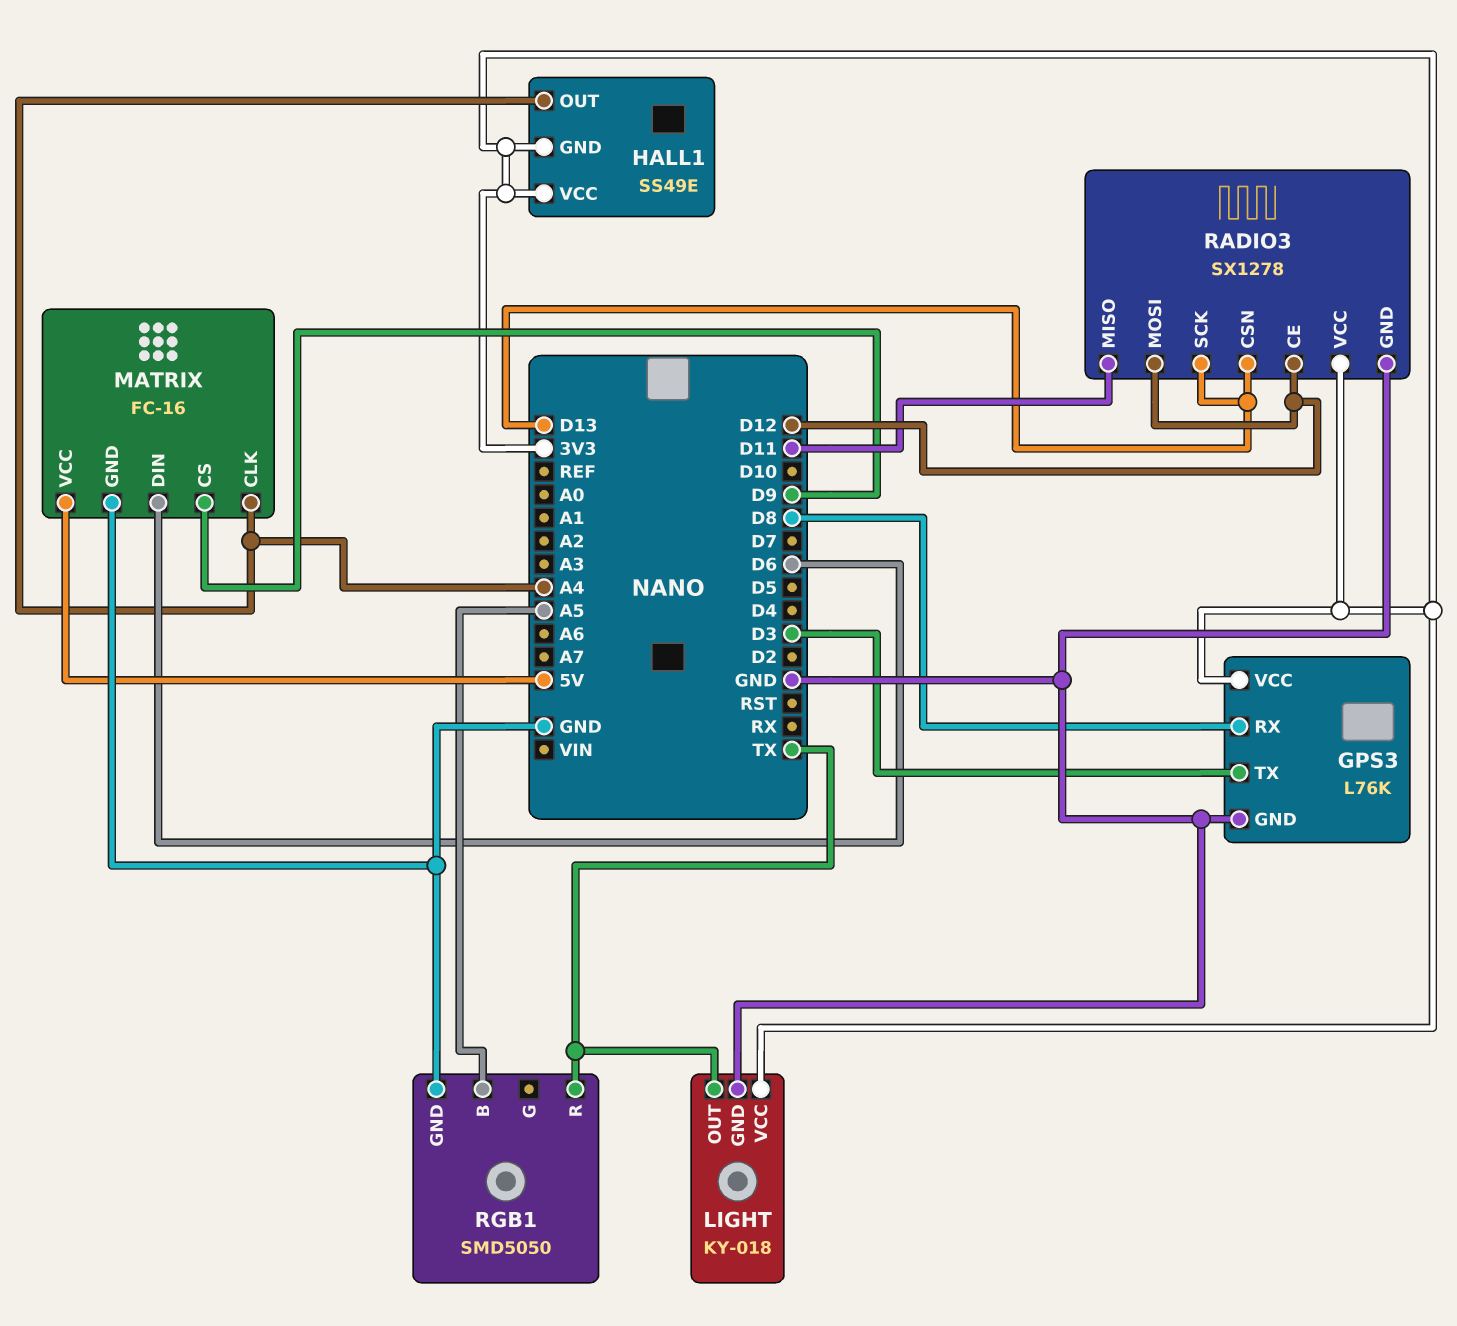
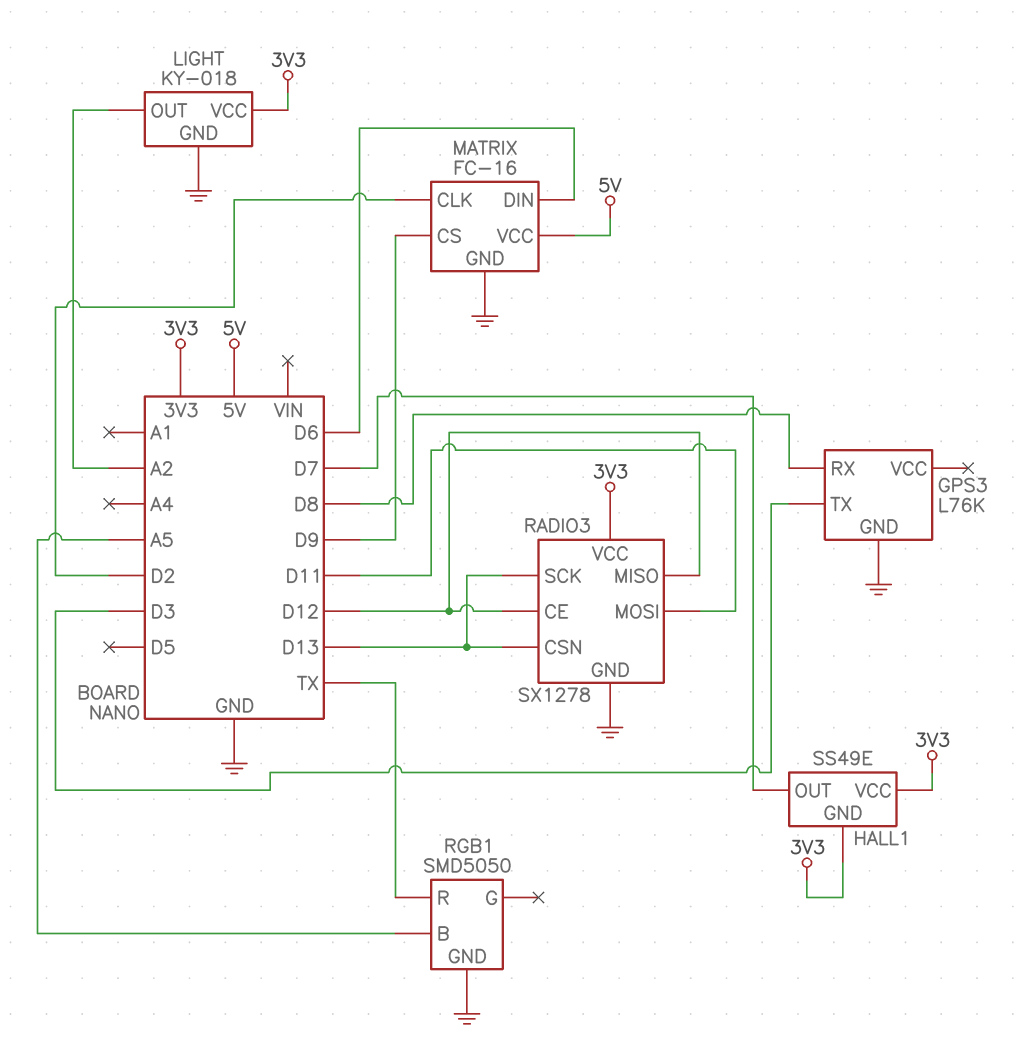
GPS3 pin VCC: 3V3 -> none
HALL1 pin OUT: A4 -> D7
LIGHT pin OUT: TX -> A2
MATRIX pin CLK: A4 -> D2
RADIO3 pin MISO: D11 -> D12
RADIO3 pin MOSI: D12 -> D11

